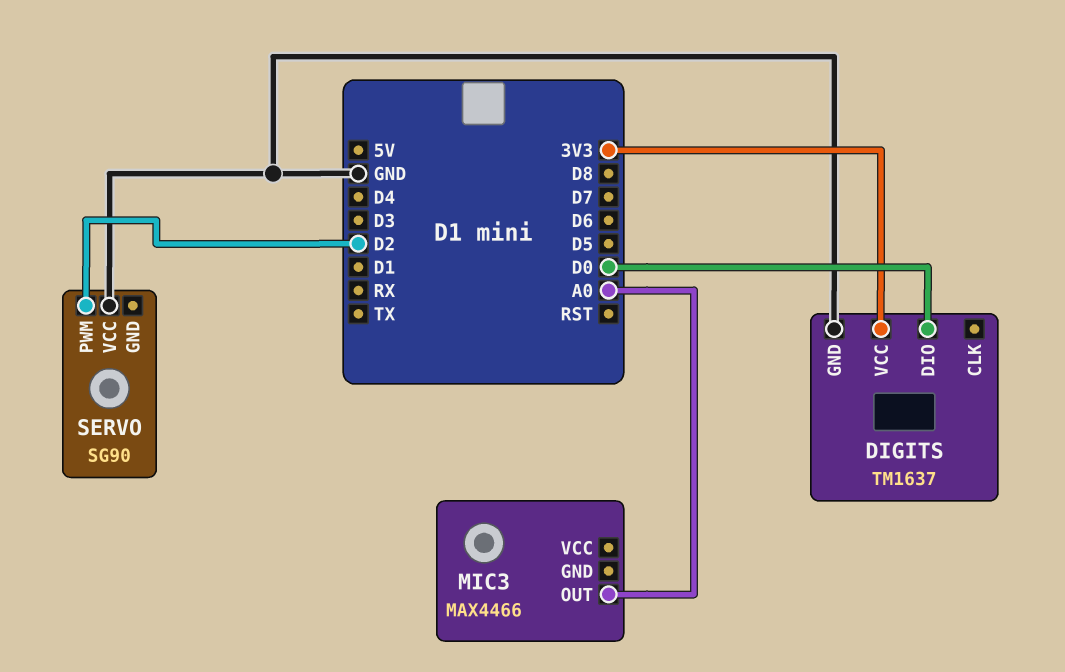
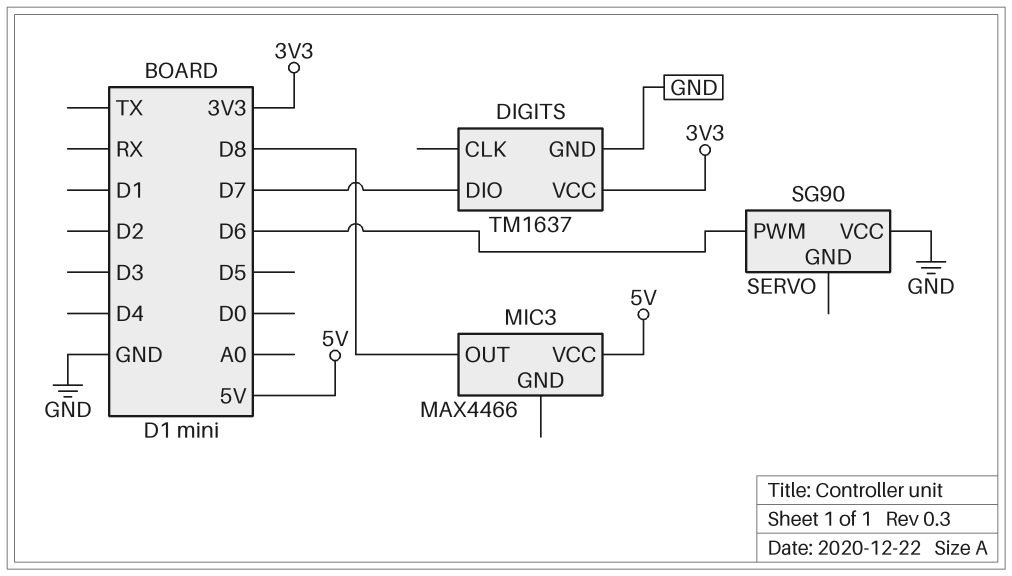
DIGITS pin DIO: D0 -> D7
MIC3 pin OUT: A0 -> D8
MIC3 pin VCC: none -> 5V
SERVO pin PWM: D2 -> D6

